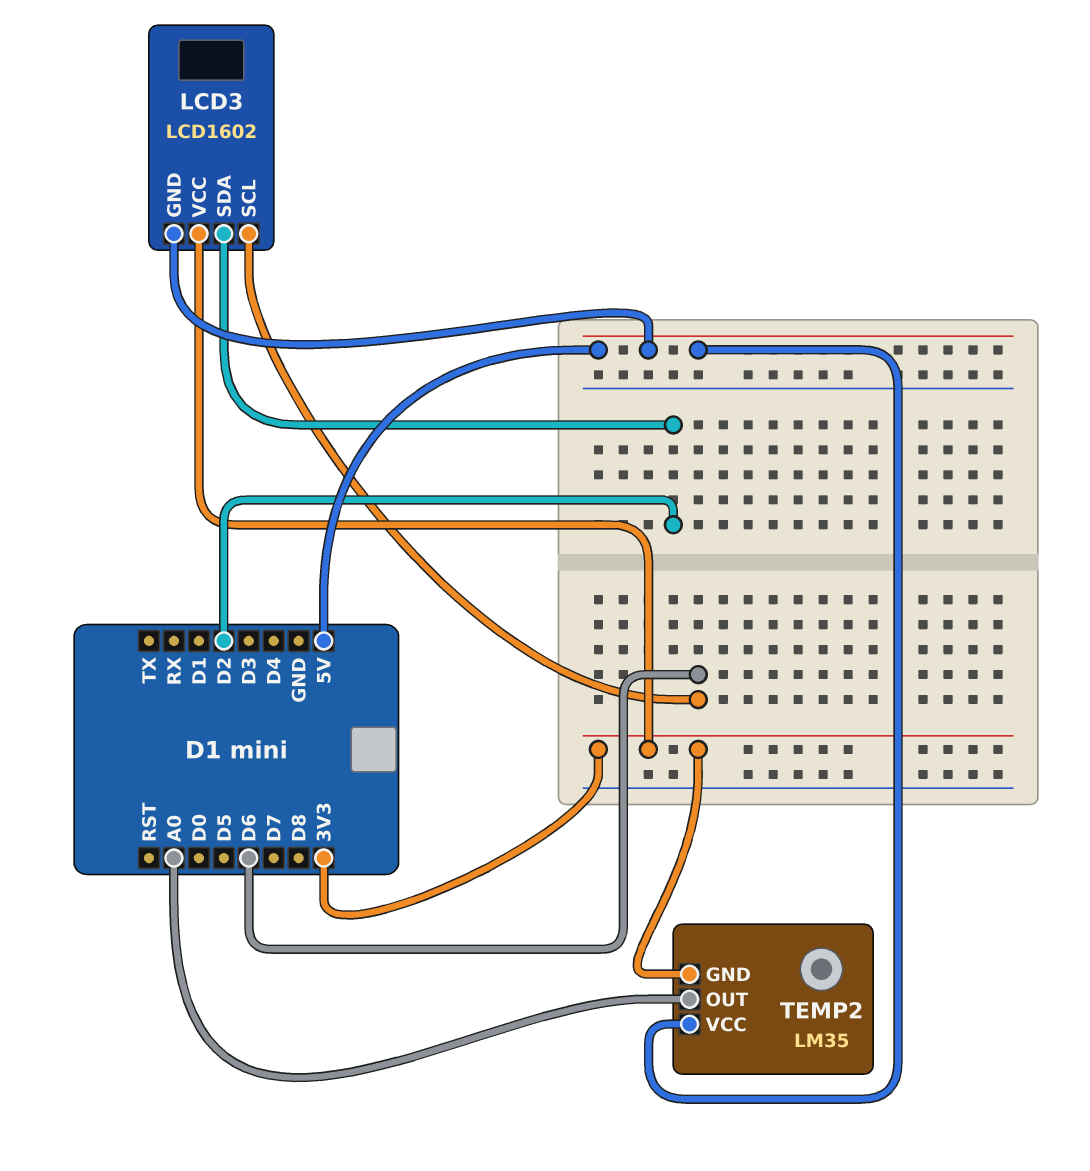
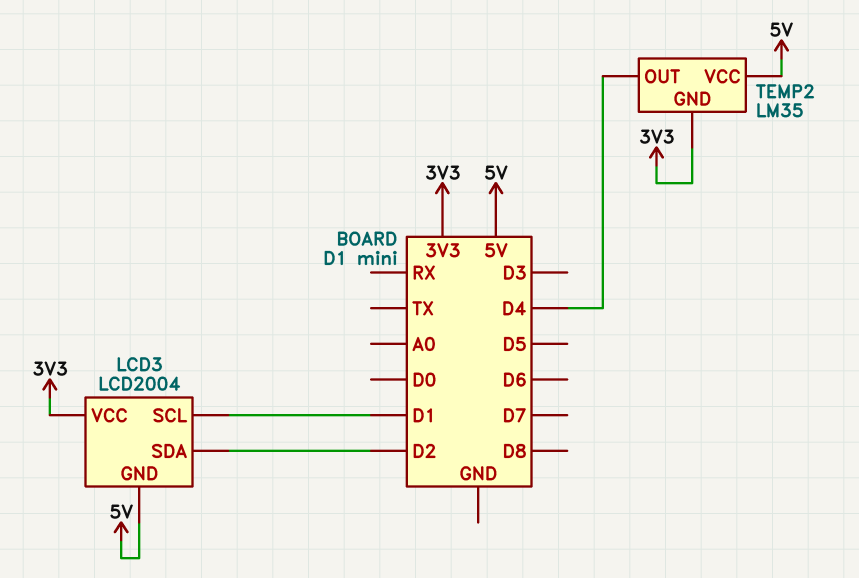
LCD3: LCD1602 -> LCD2004
LCD3 pin SCL: D6 -> D1
TEMP2 pin OUT: A0 -> D4

